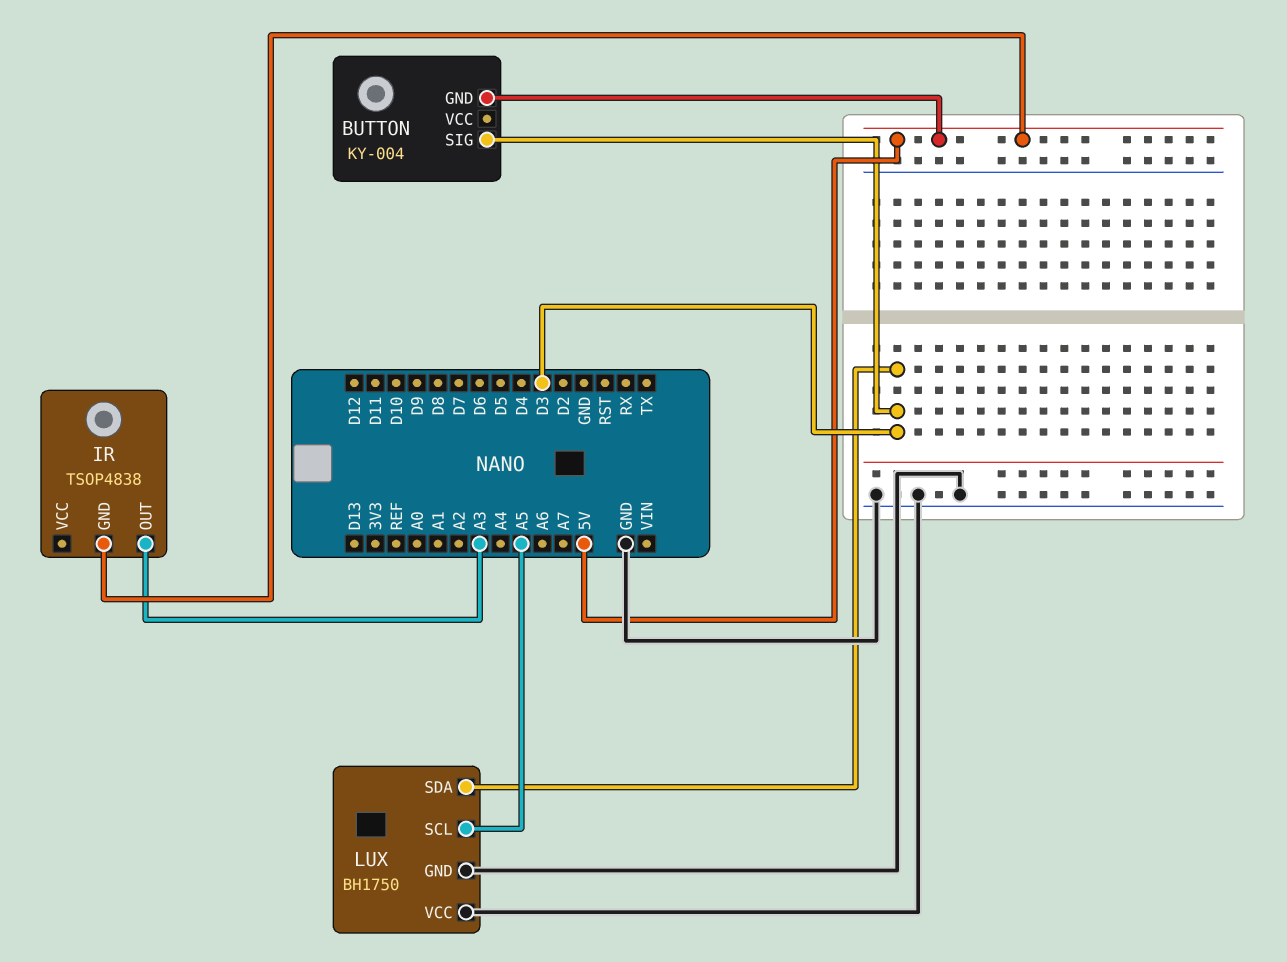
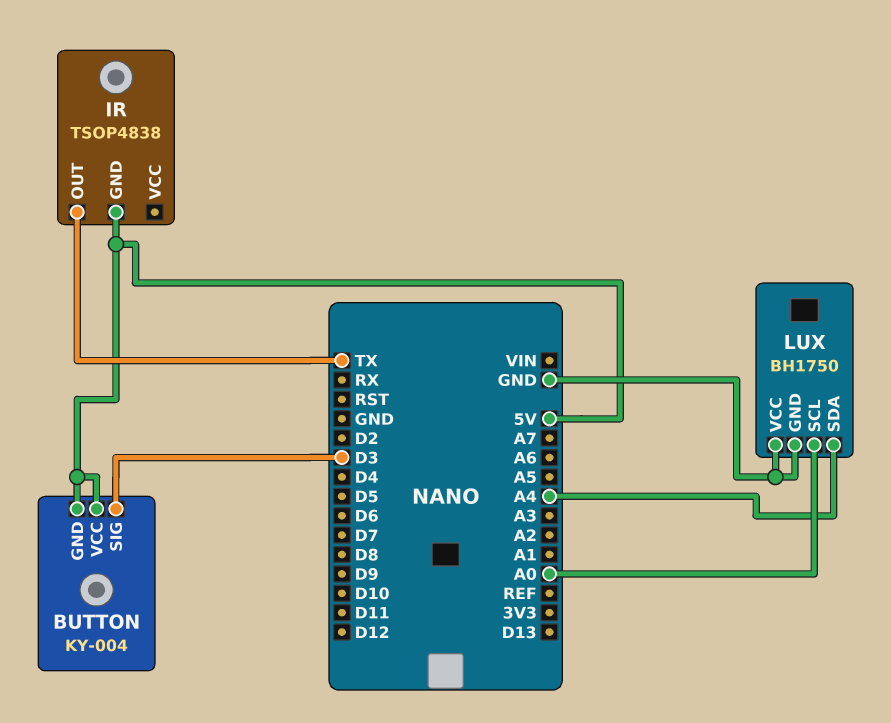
BUTTON pin VCC: none -> 5V
IR pin OUT: A3 -> TX
LUX pin SCL: A5 -> A0
LUX pin SDA: D3 -> A4

